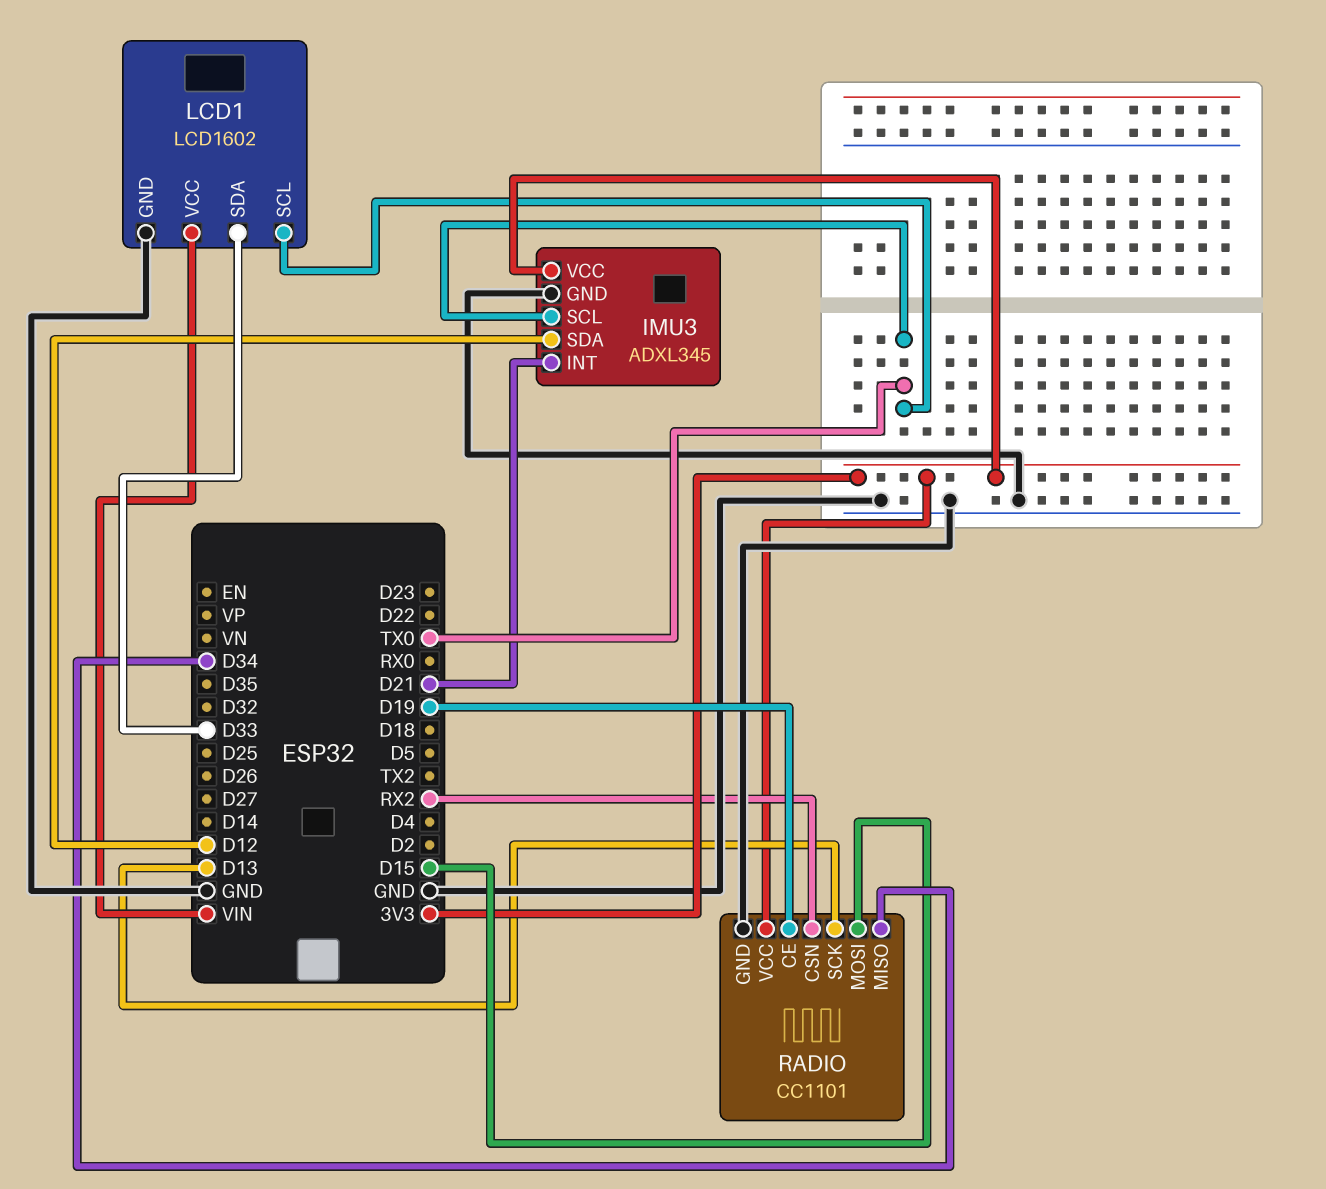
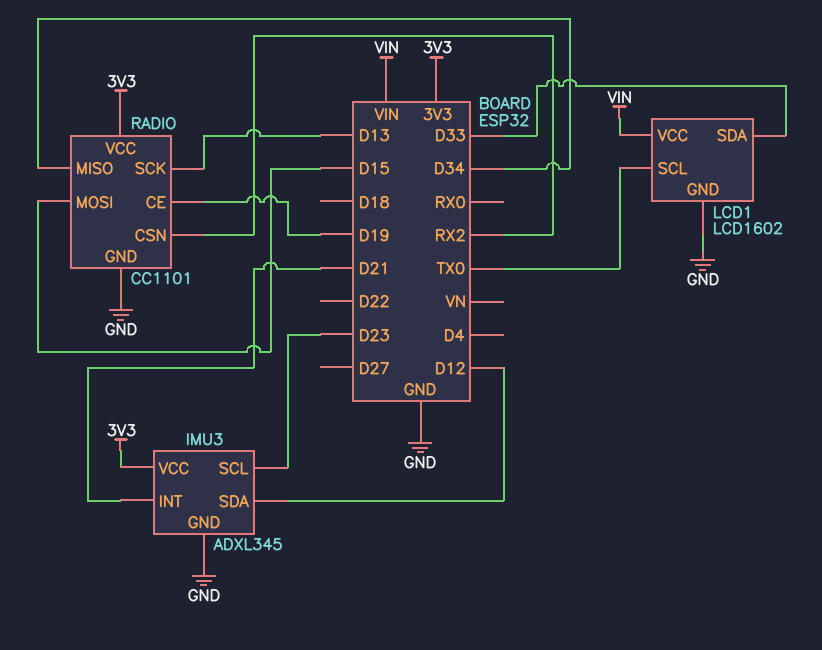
IMU3 pin SCL: TX0 -> D23

